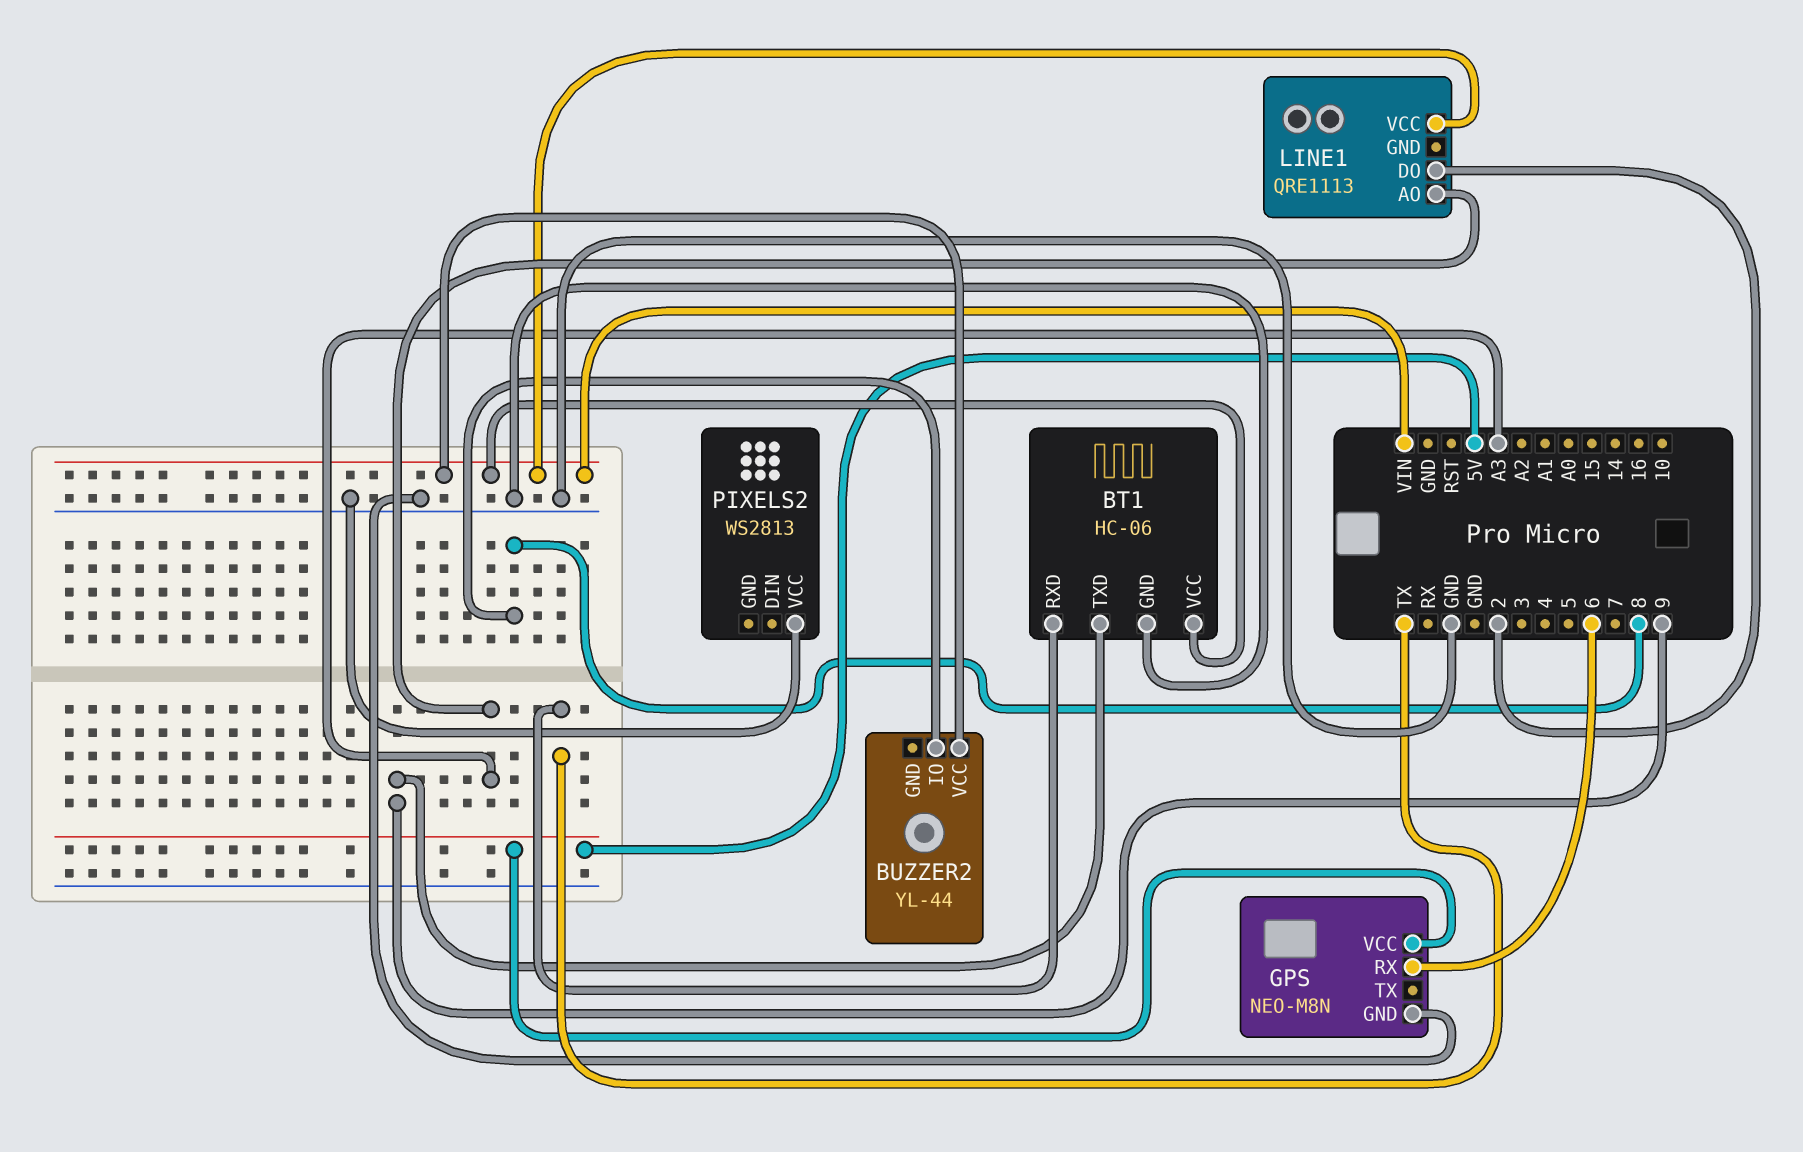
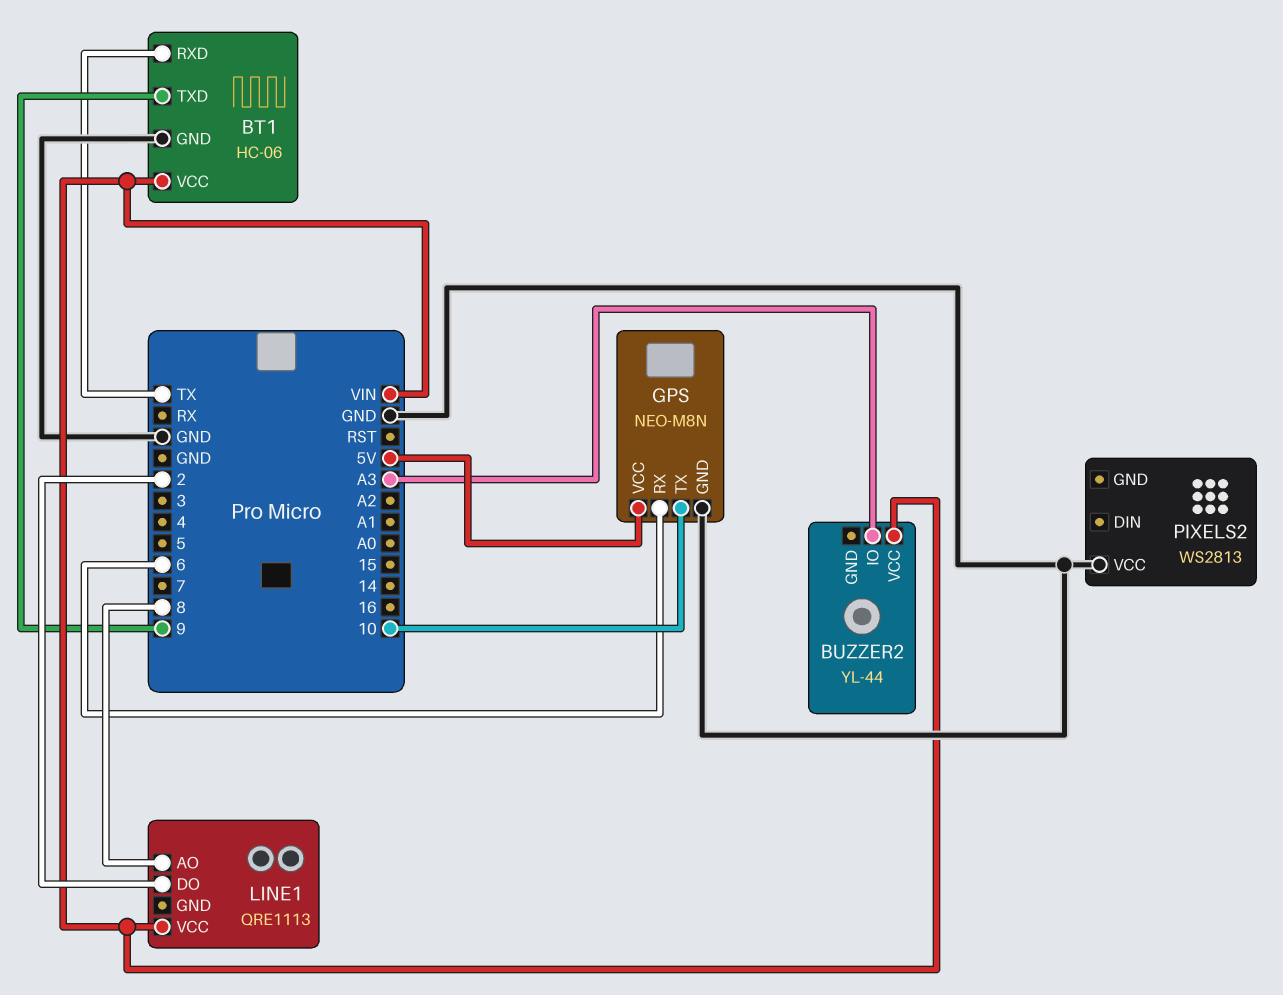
BUZZER2 pin IO: 8 -> A3
GPS pin TX: none -> 10
LINE1 pin AO: A3 -> 8

